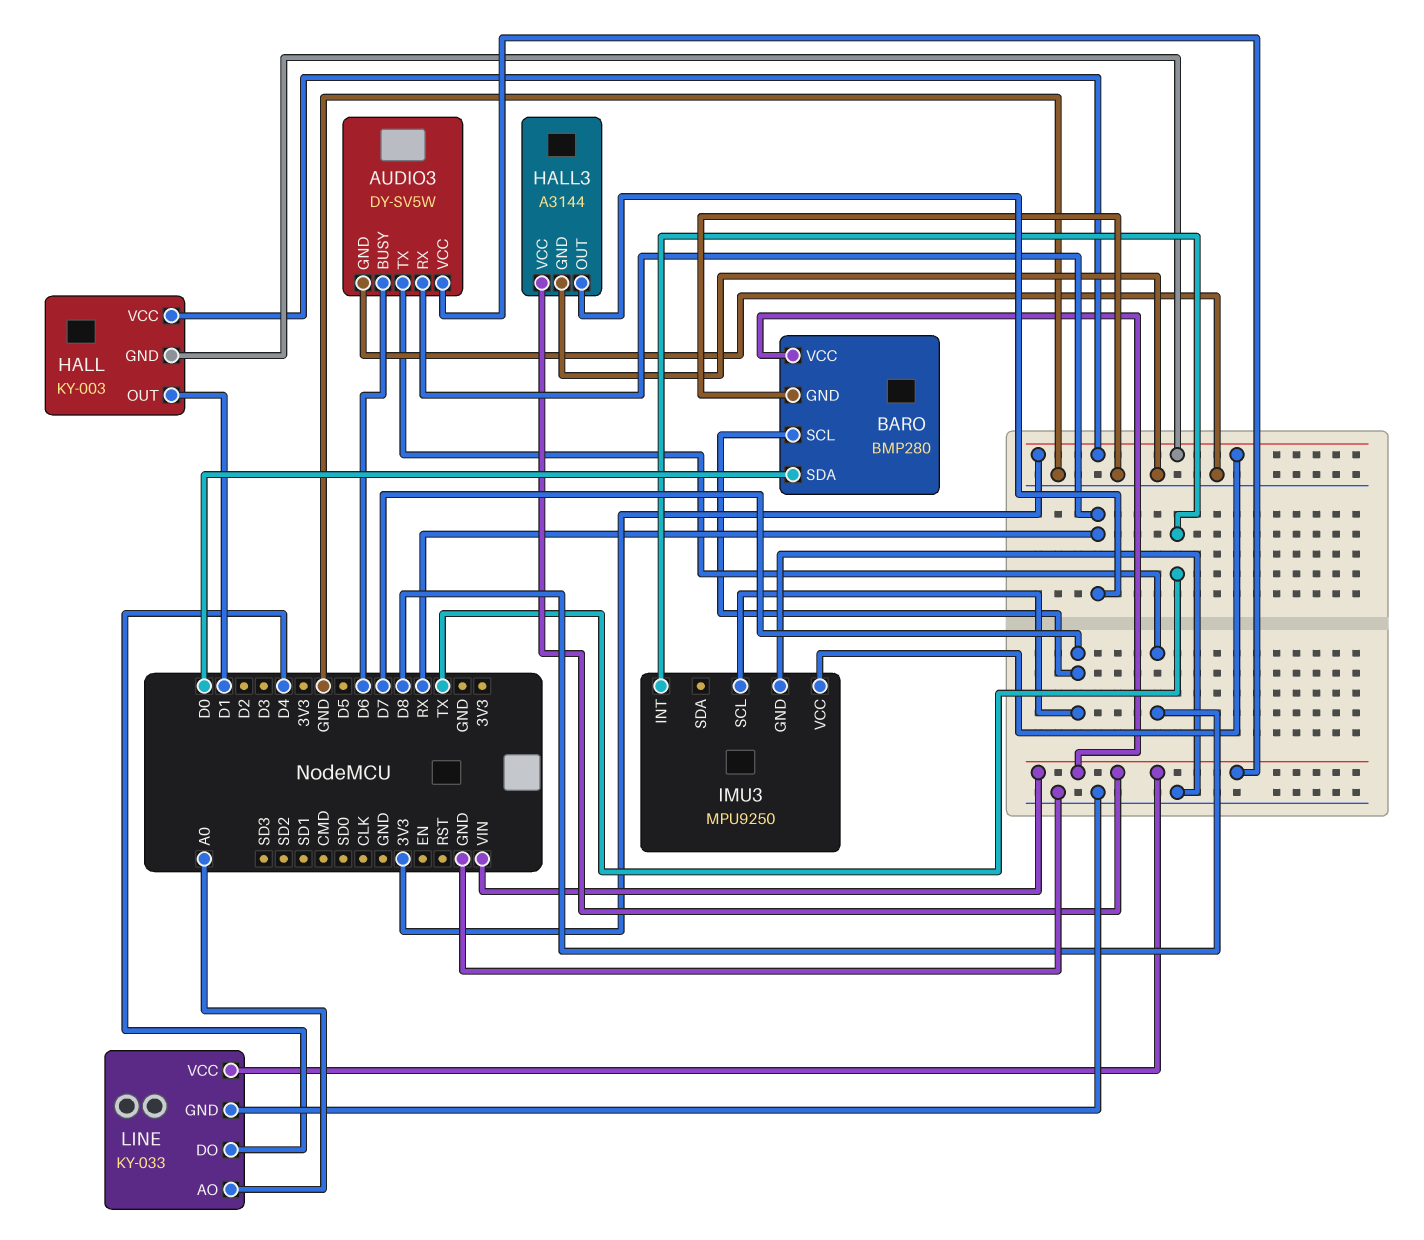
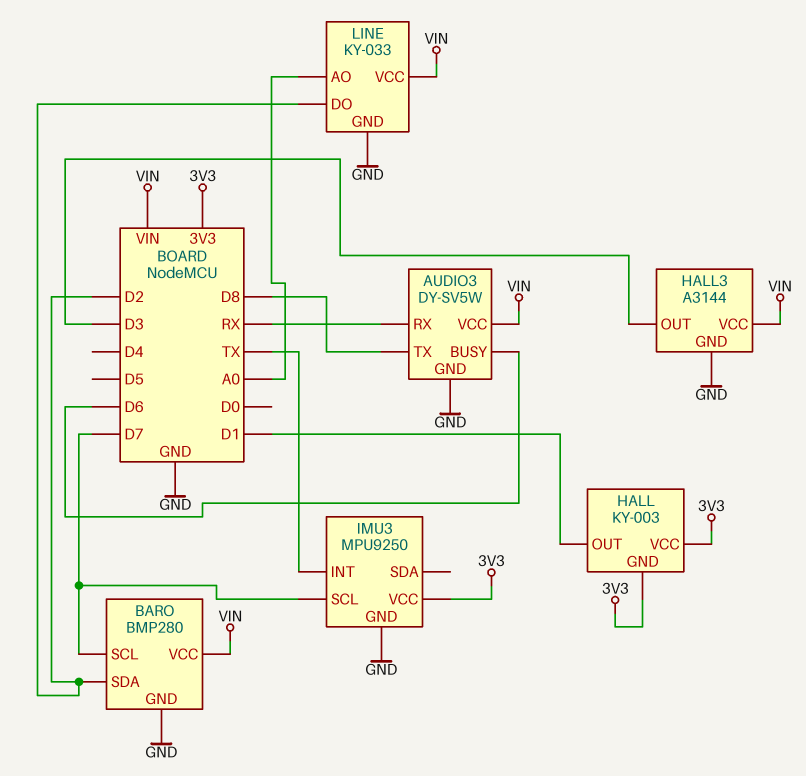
BARO pin SDA: D0 -> D2
HALL3 pin OUT: RX -> D3
LINE pin DO: D4 -> D2

